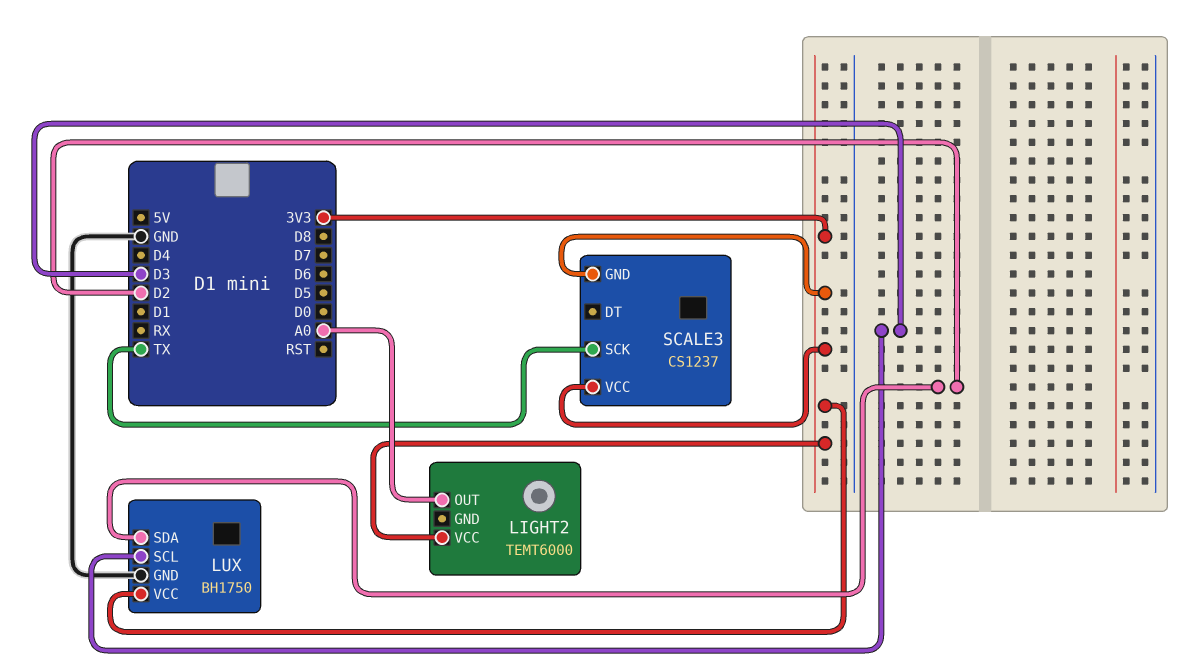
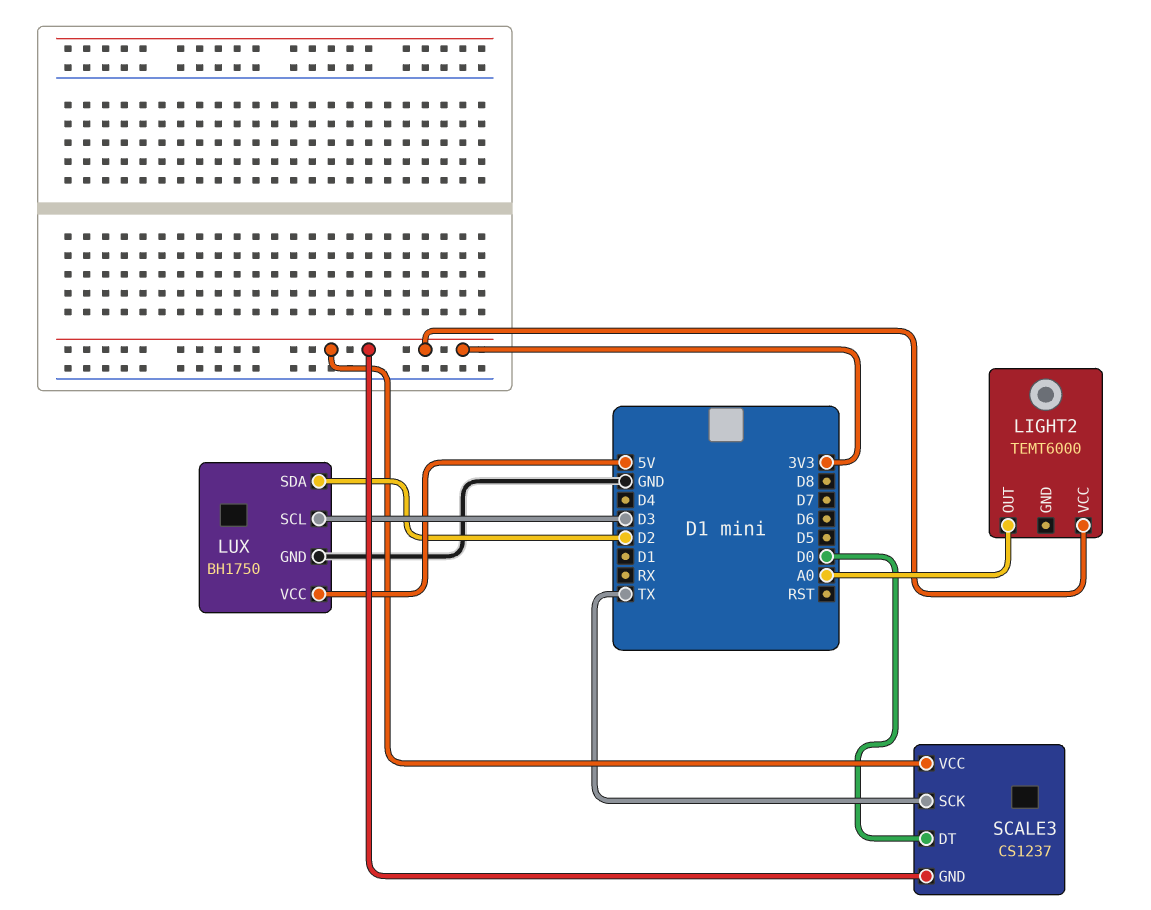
LUX pin VCC: 3V3 -> 5V
SCALE3 pin DT: none -> D0

